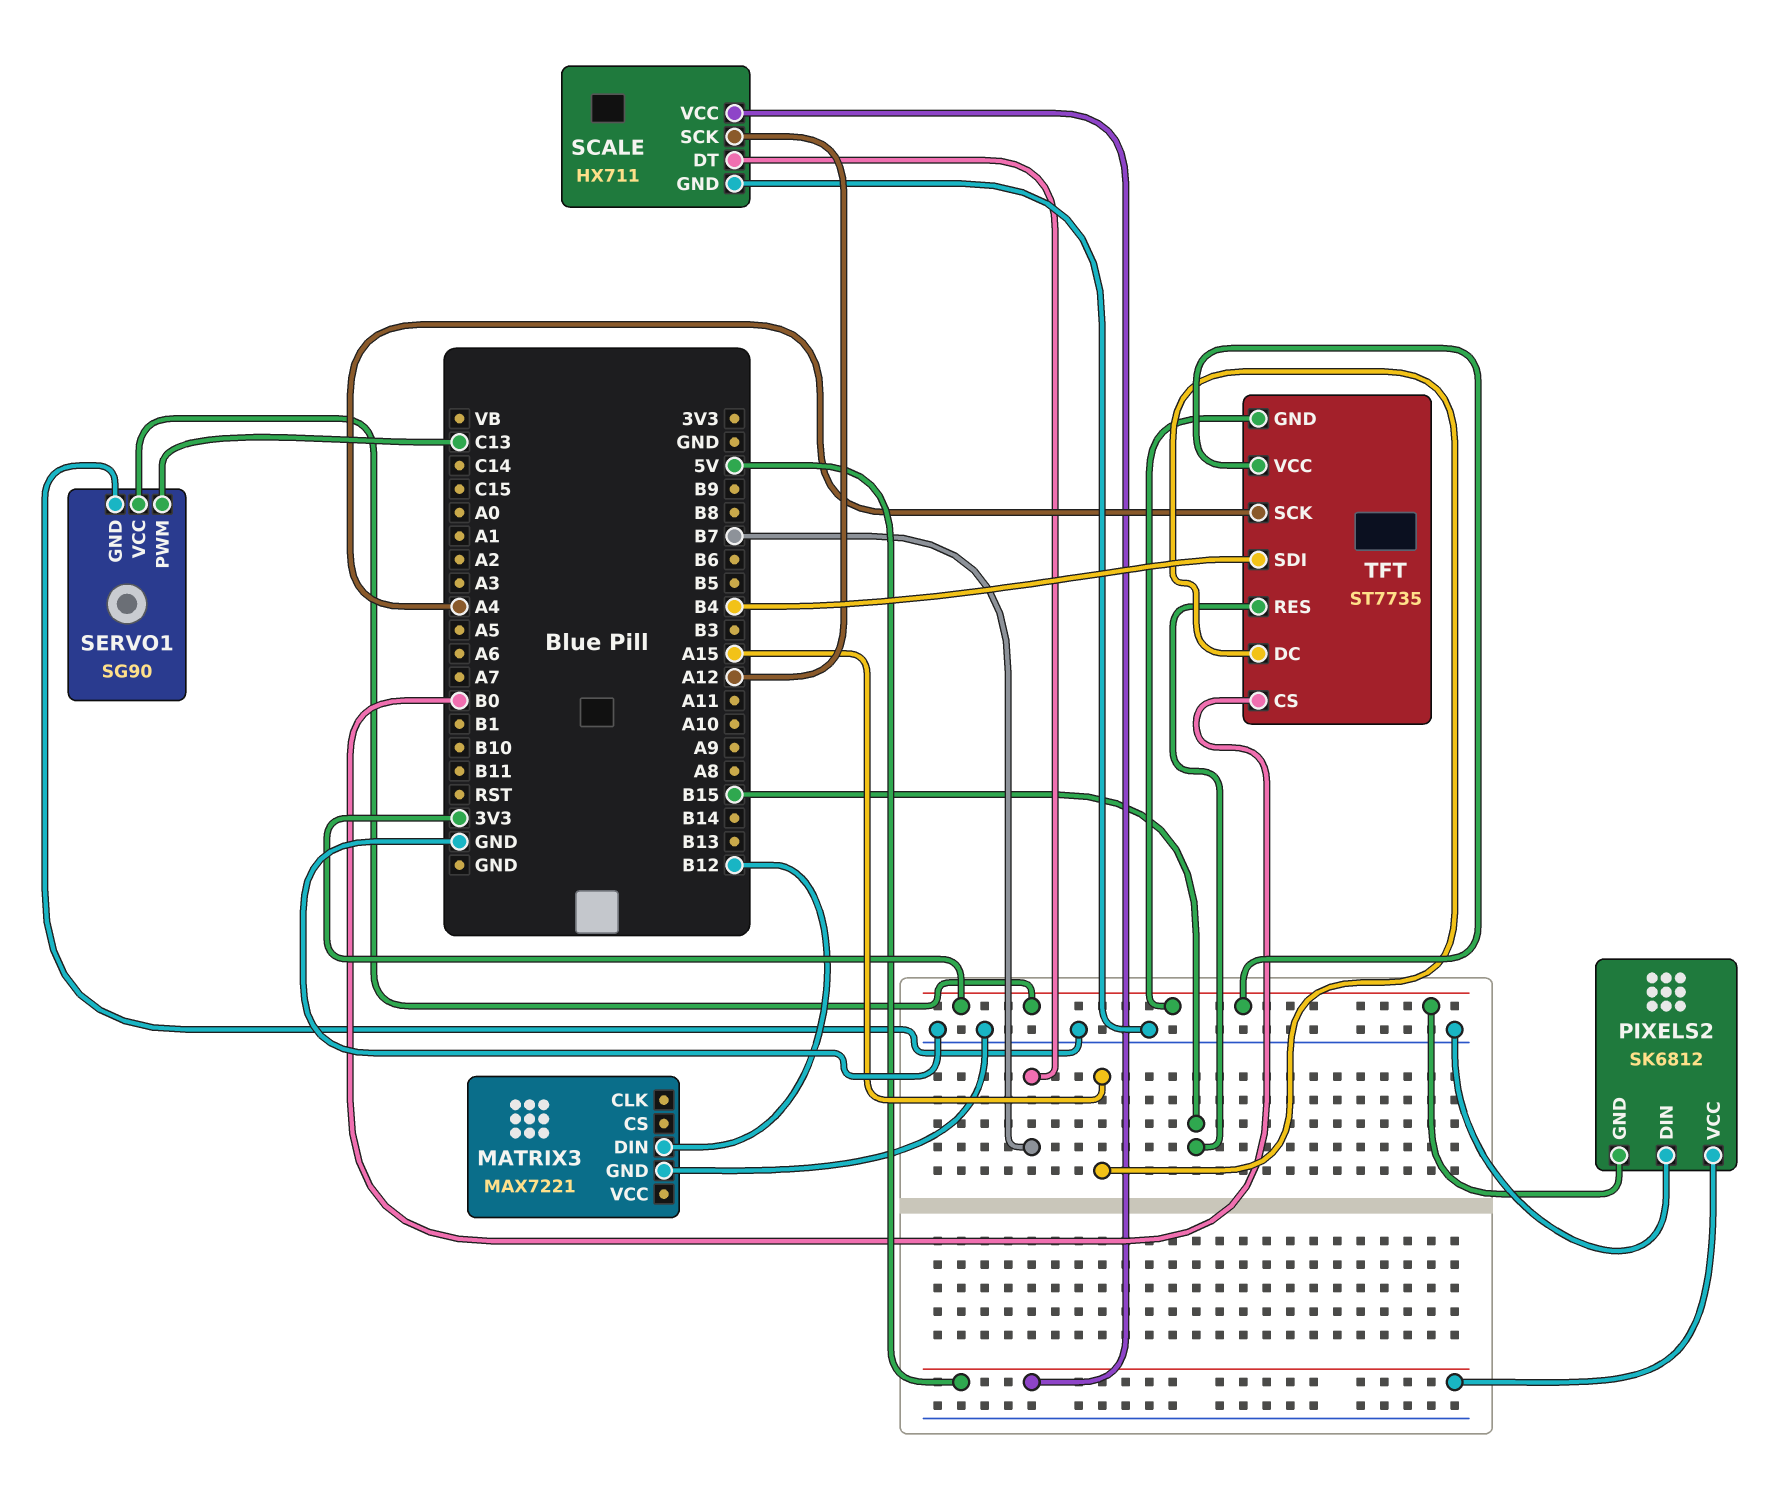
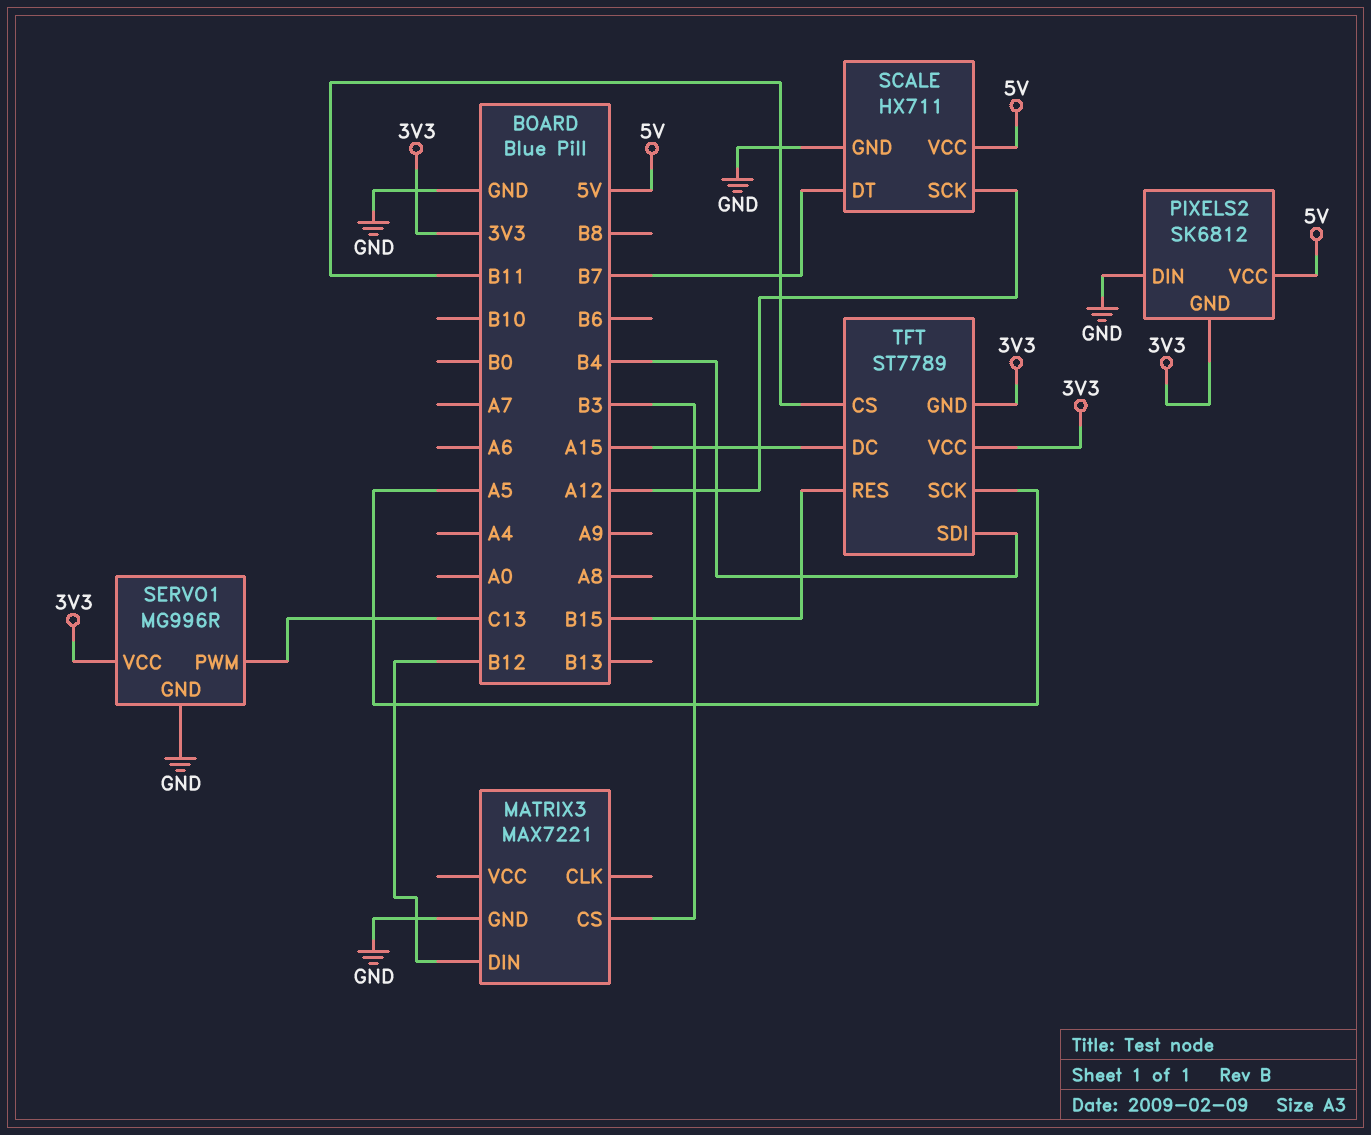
MATRIX3 pin CS: none -> B3
SERVO1: SG90 -> MG996R
TFT: ST7735 -> ST7789
TFT pin CS: B0 -> B11
TFT pin SCK: A4 -> A5

